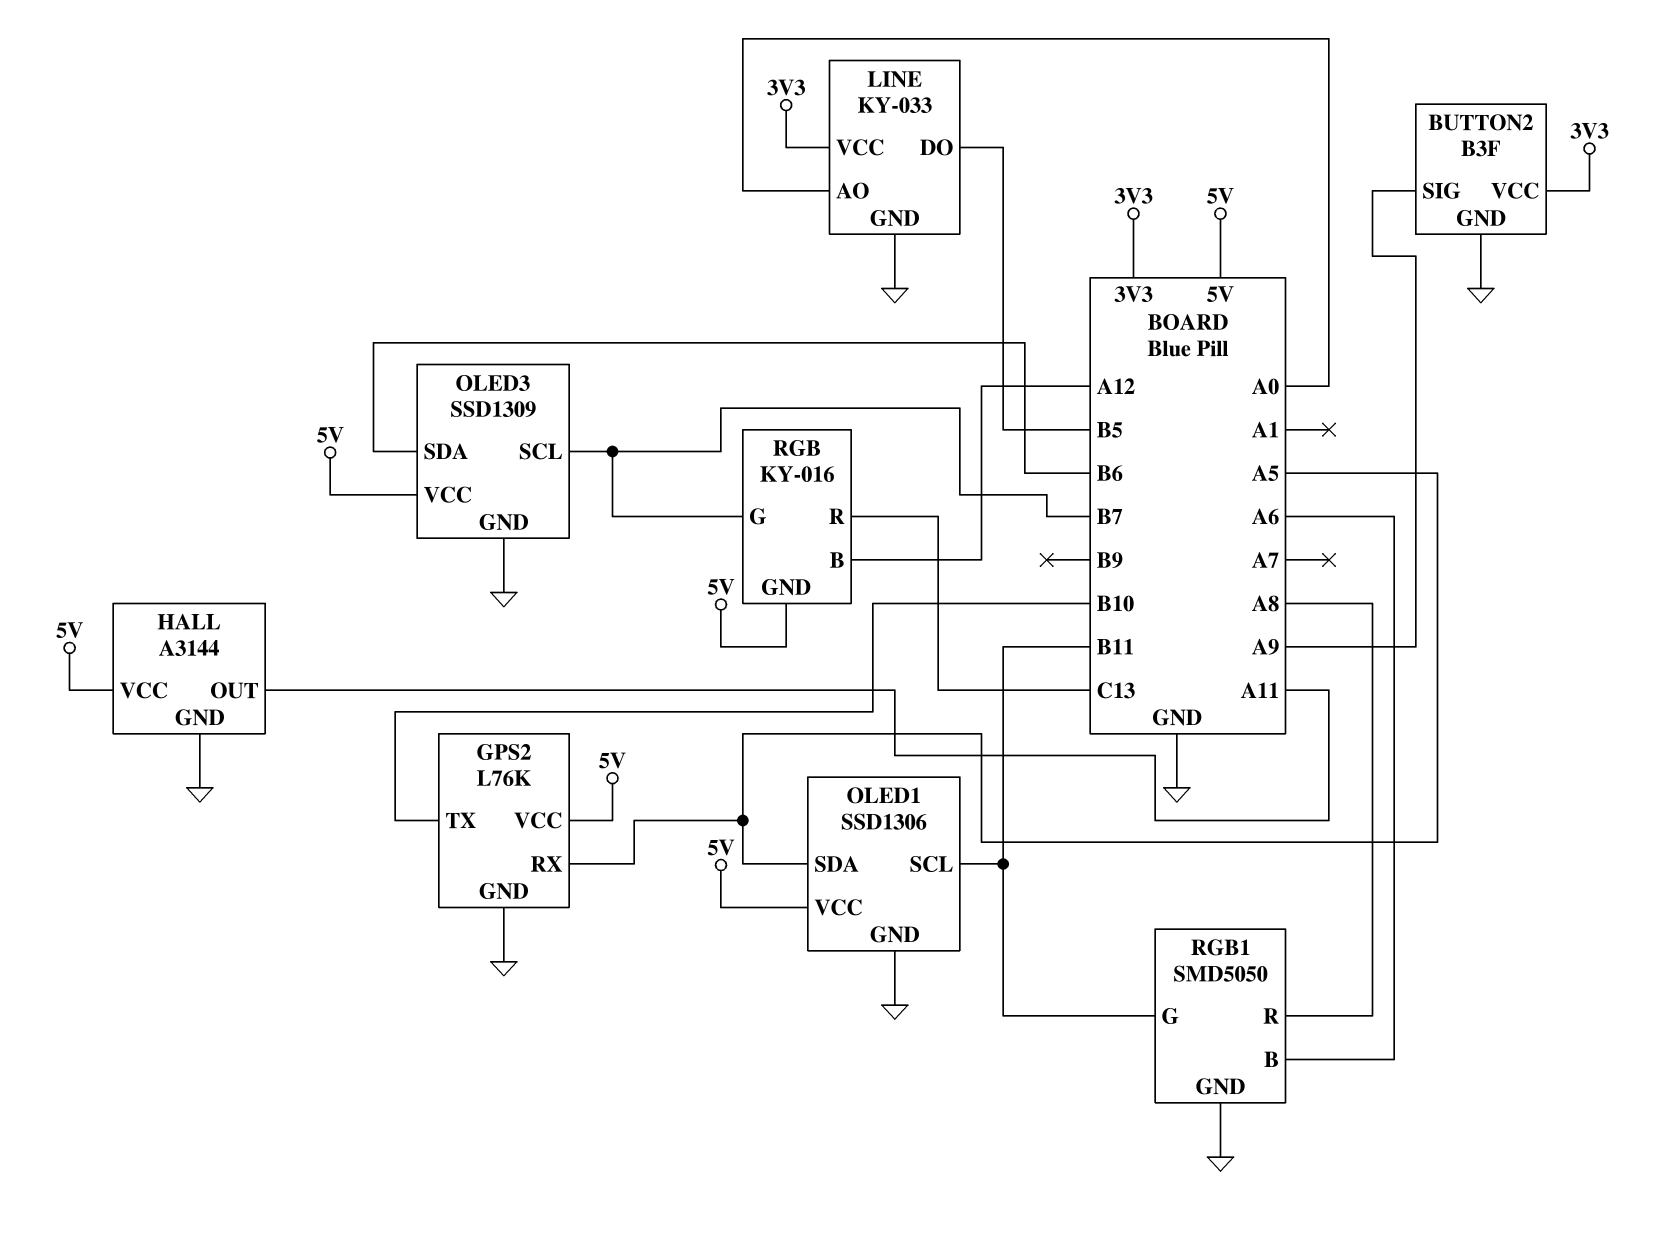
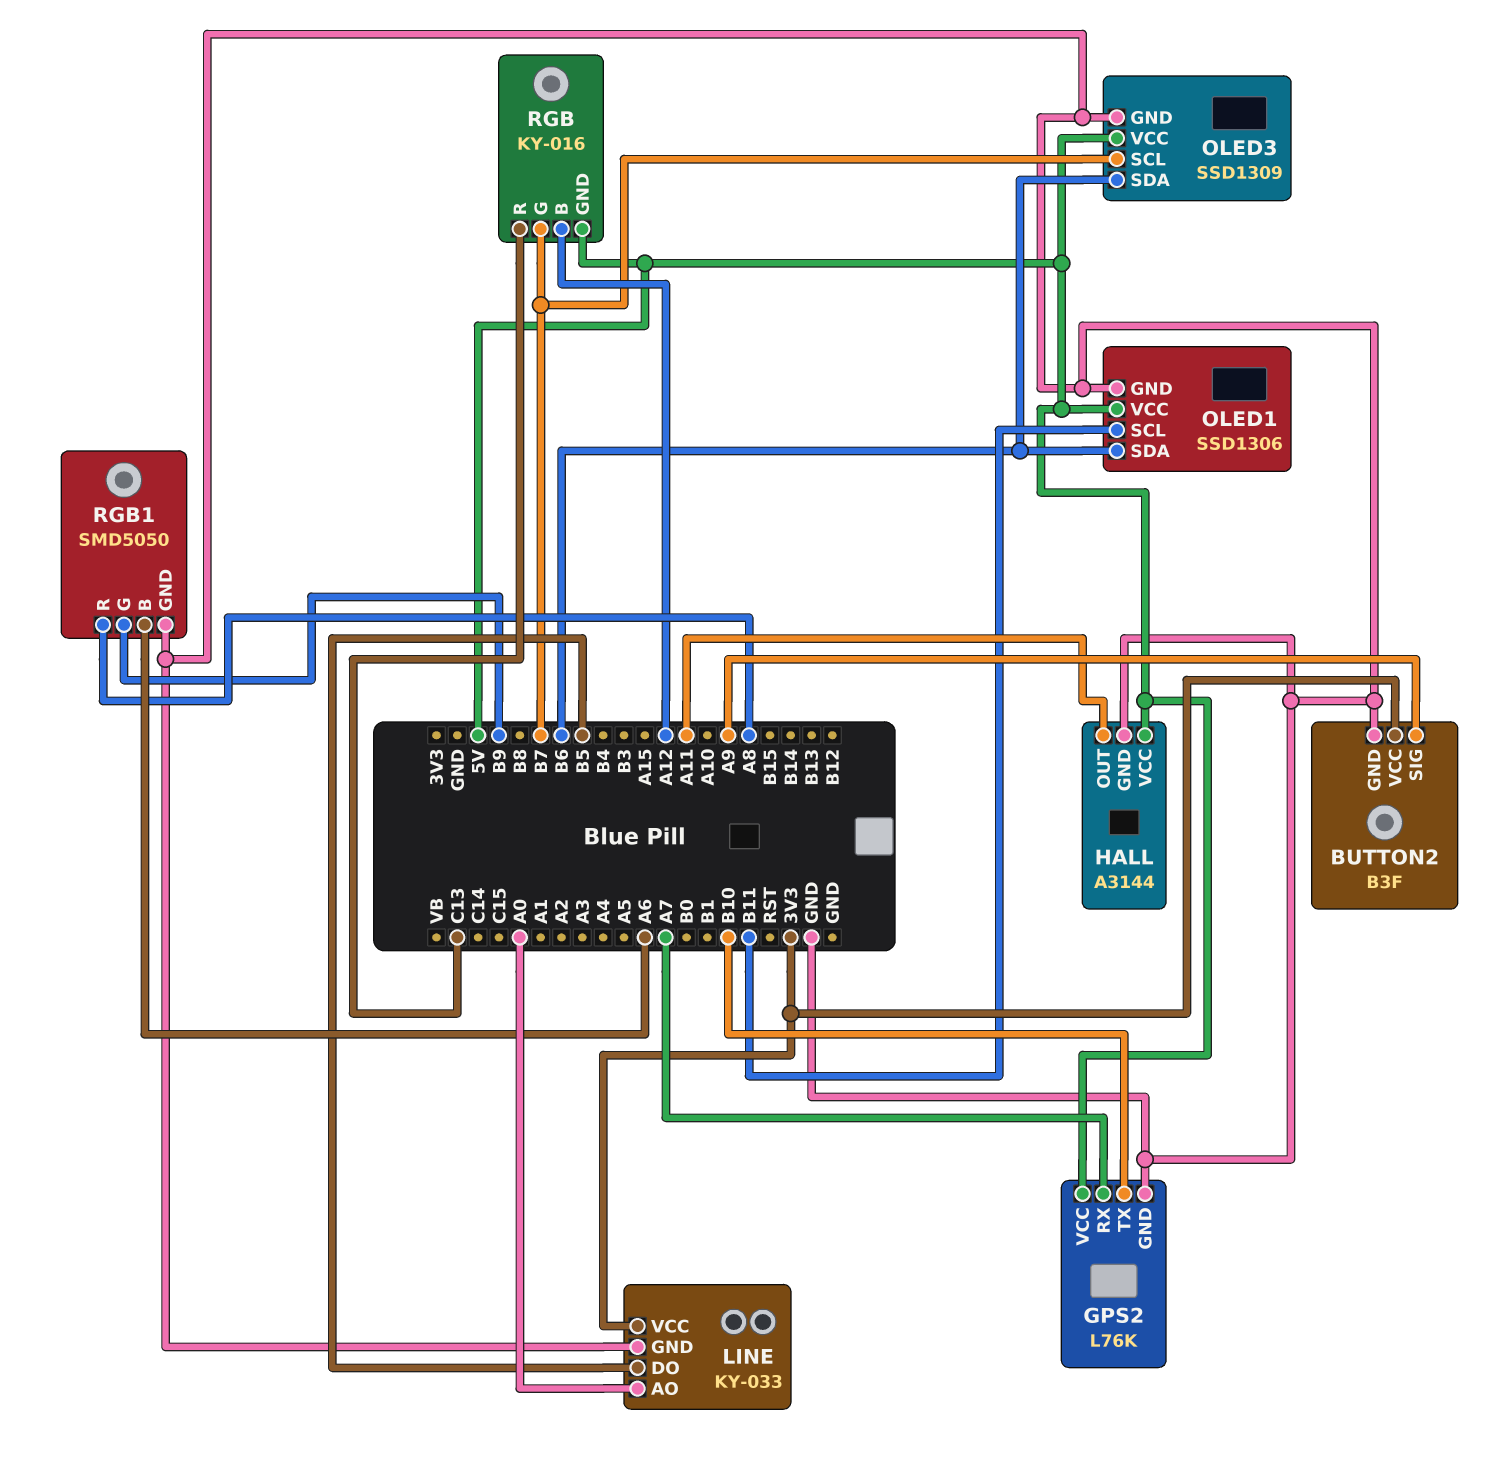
GPS2 pin RX: A5 -> A7
OLED1 pin SDA: A5 -> B6
RGB1 pin G: B11 -> B9

